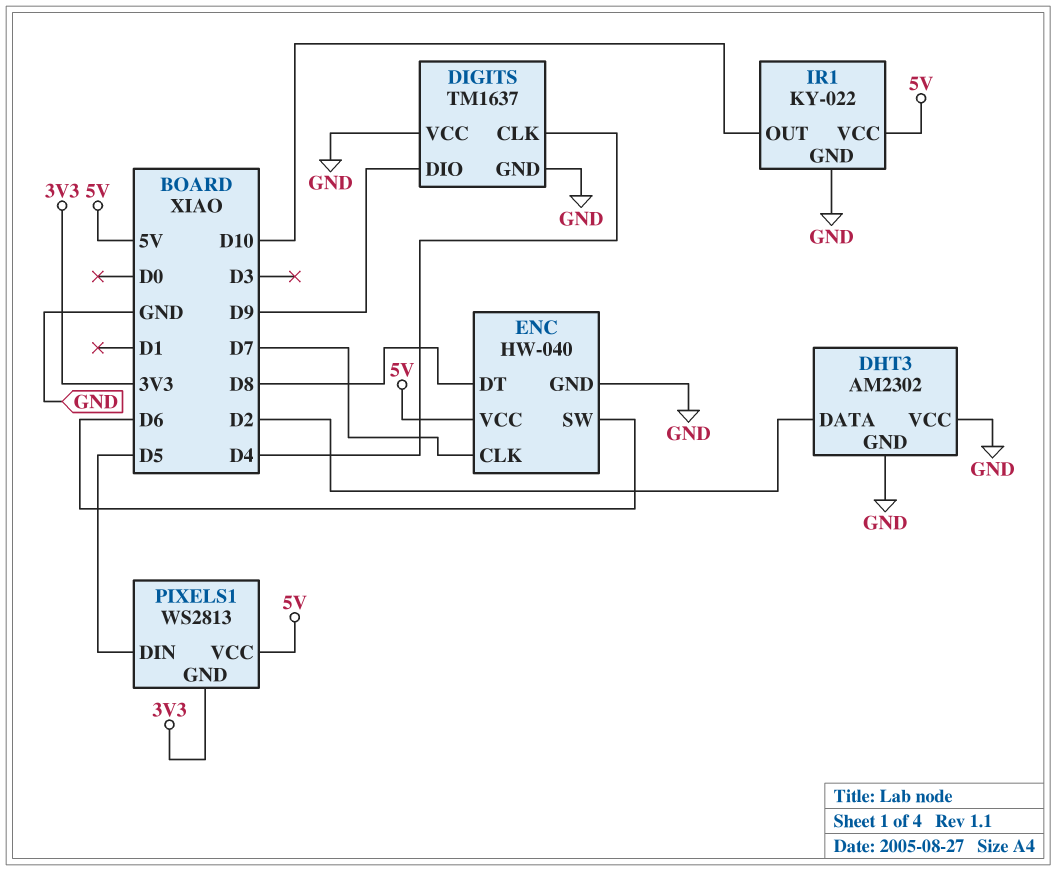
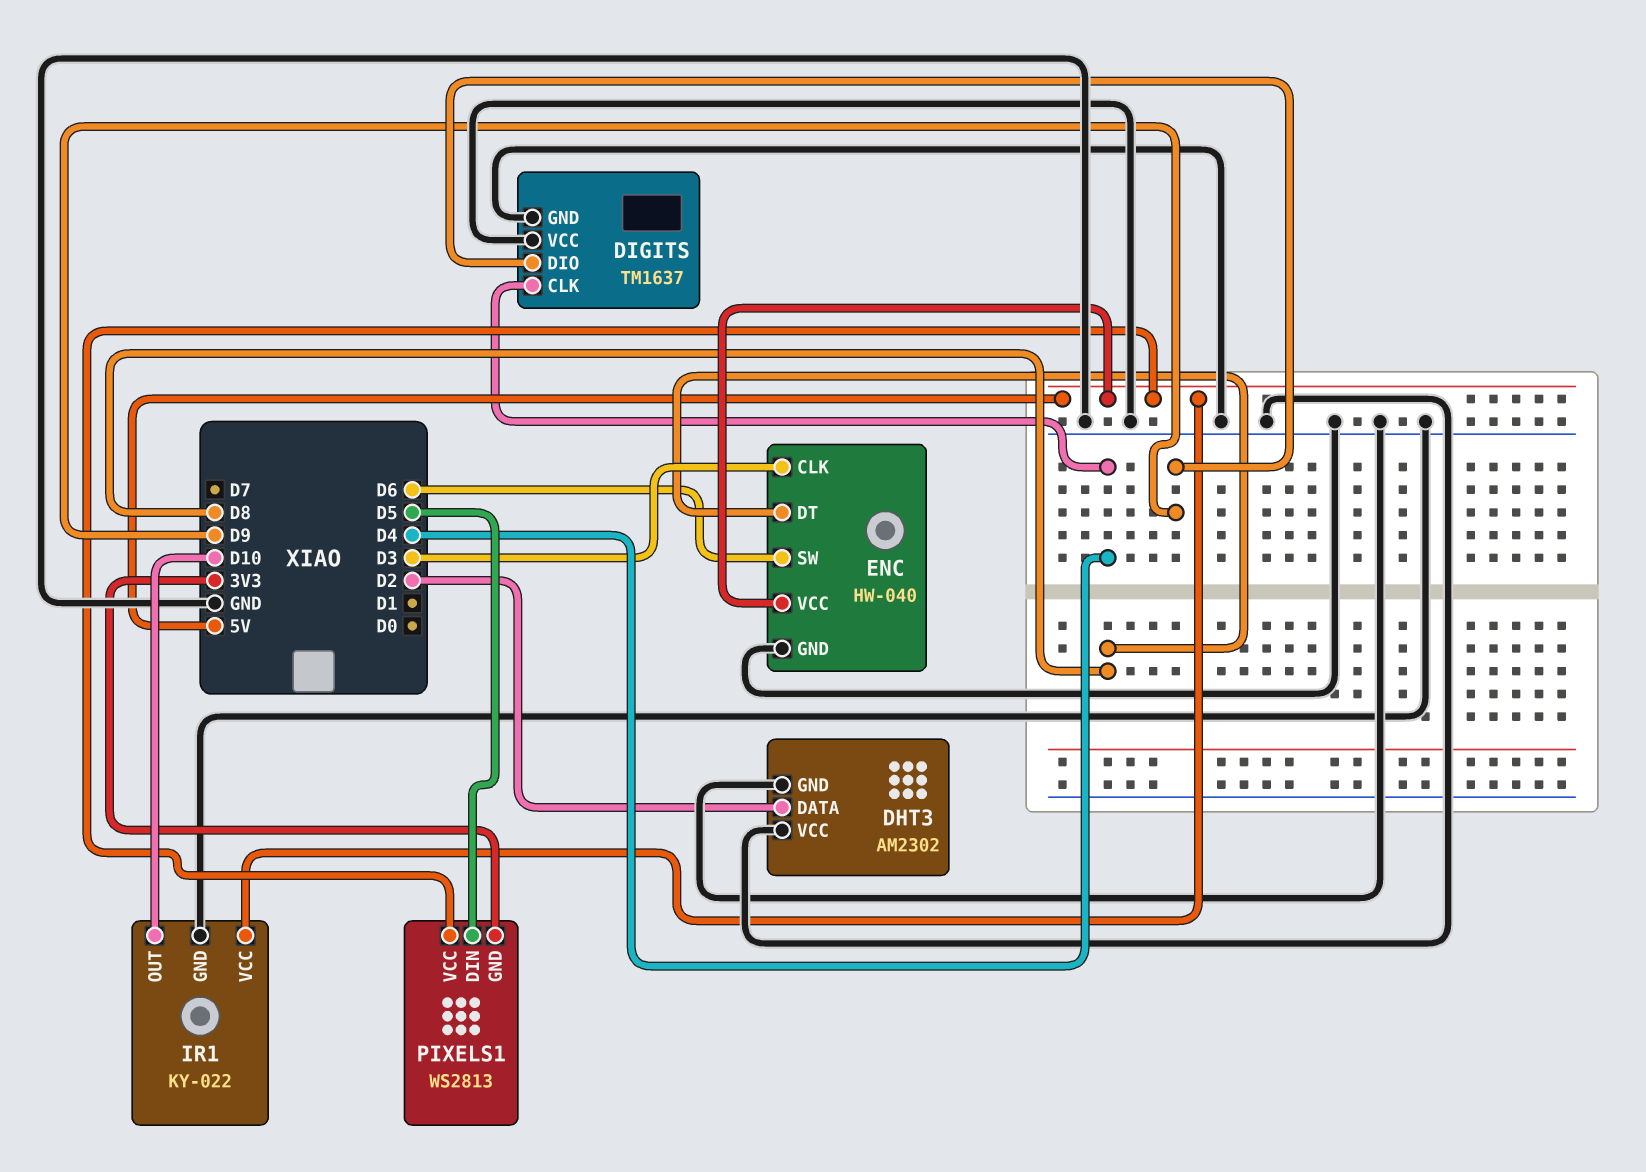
ENC pin CLK: D7 -> D3

